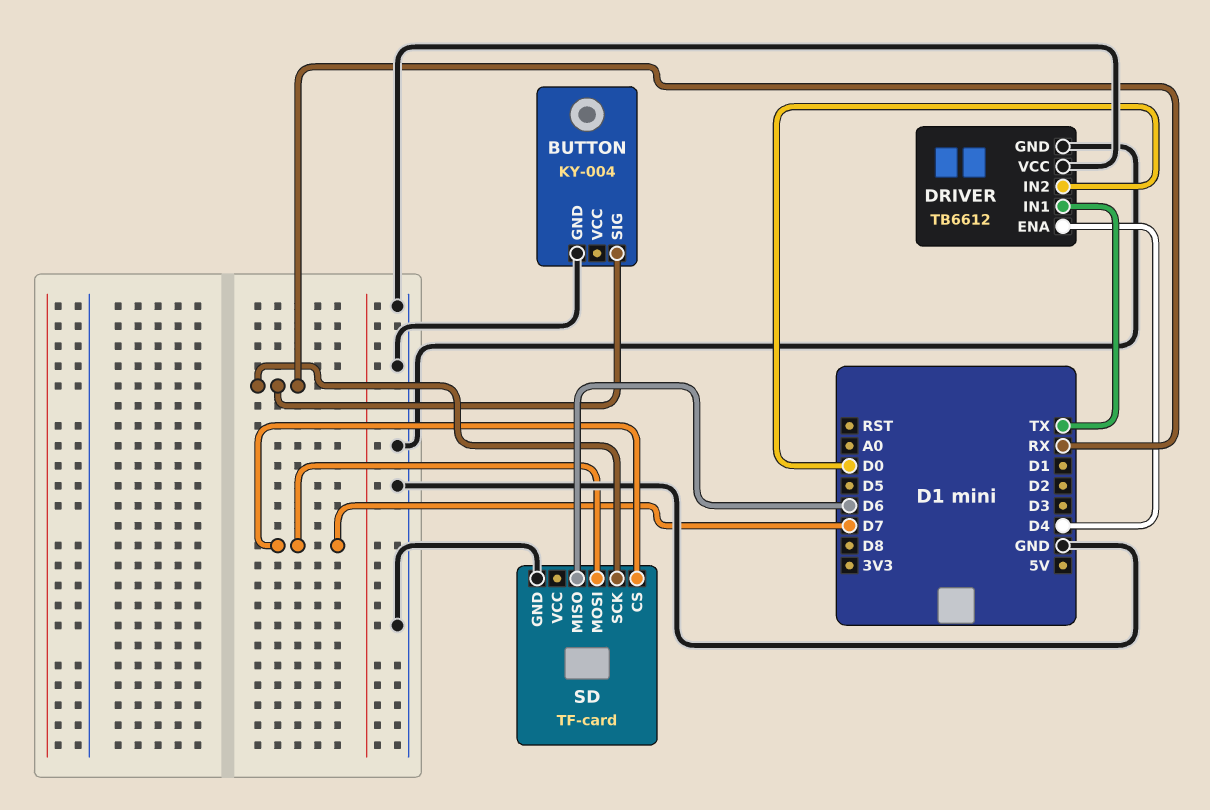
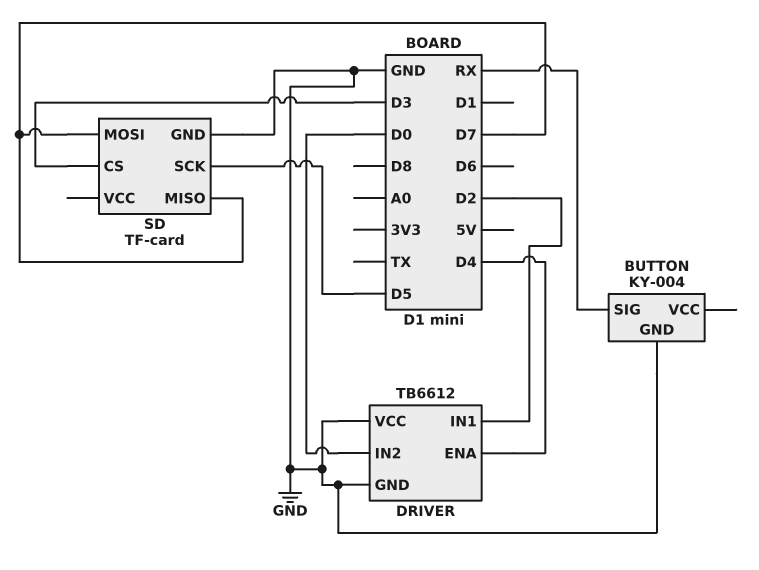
DRIVER pin IN1: TX -> D2
SD pin CS: D7 -> D3
SD pin MISO: D6 -> D7
SD pin SCK: RX -> D5

